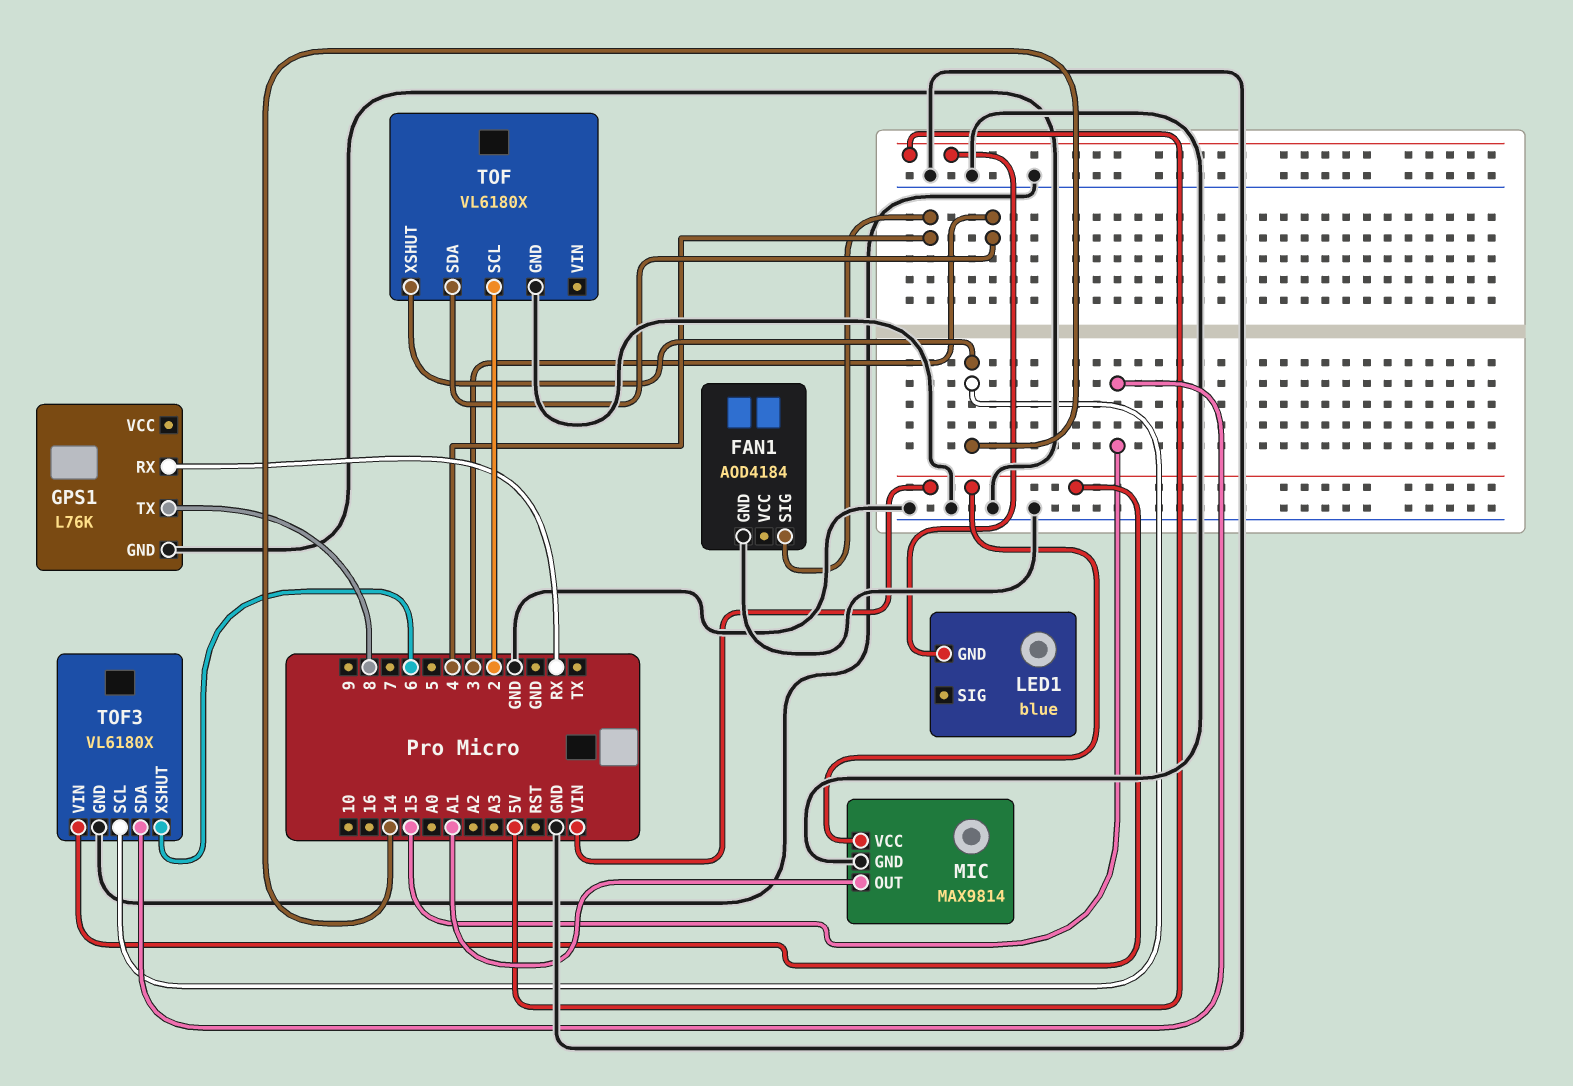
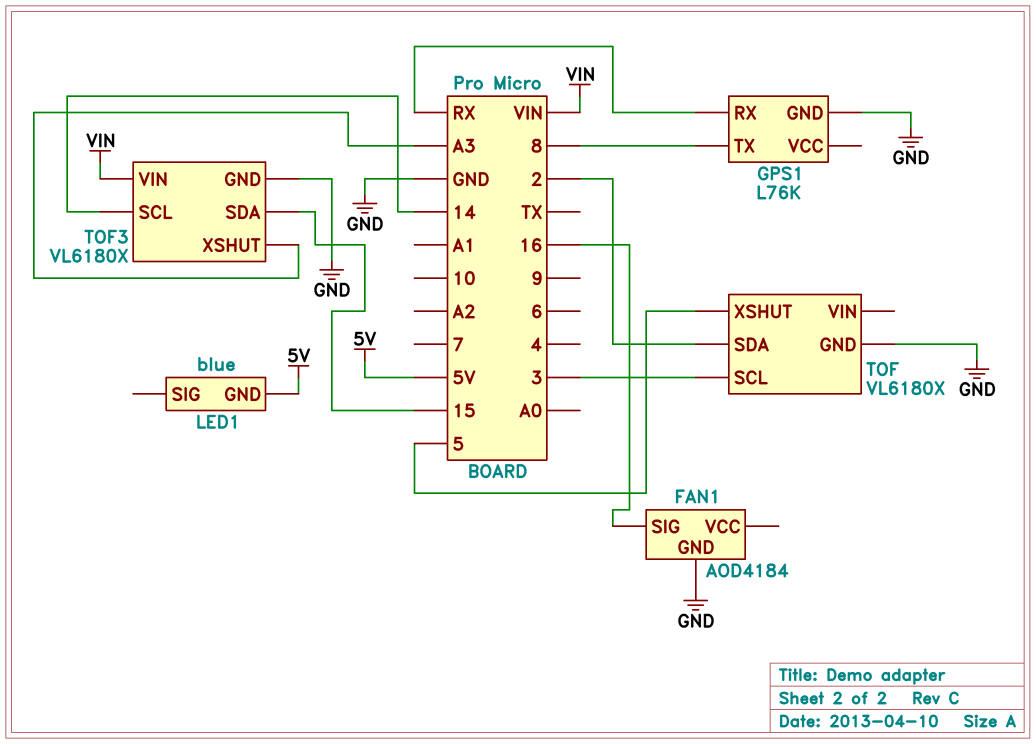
FAN1 pin SIG: 4 -> 16
MIC: MAX9814 -> none
MIC pin GND: GND -> none
MIC pin OUT: A1 -> none
MIC pin VCC: VIN -> none
TOF pin SCL: 2 -> 3
TOF pin SDA: 3 -> 2
TOF pin XSHUT: 14 -> 5
TOF3 pin XSHUT: 6 -> A3

